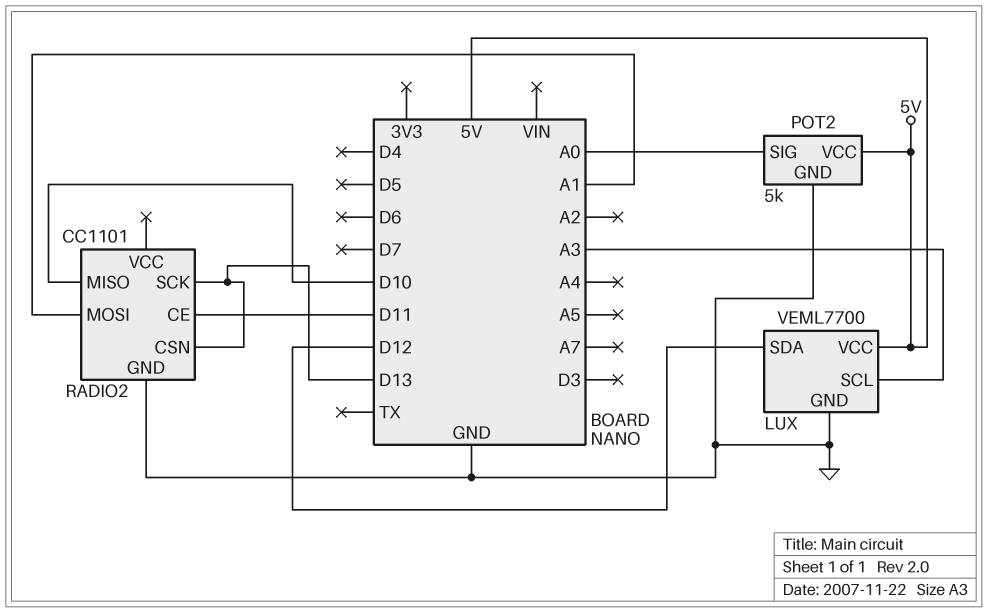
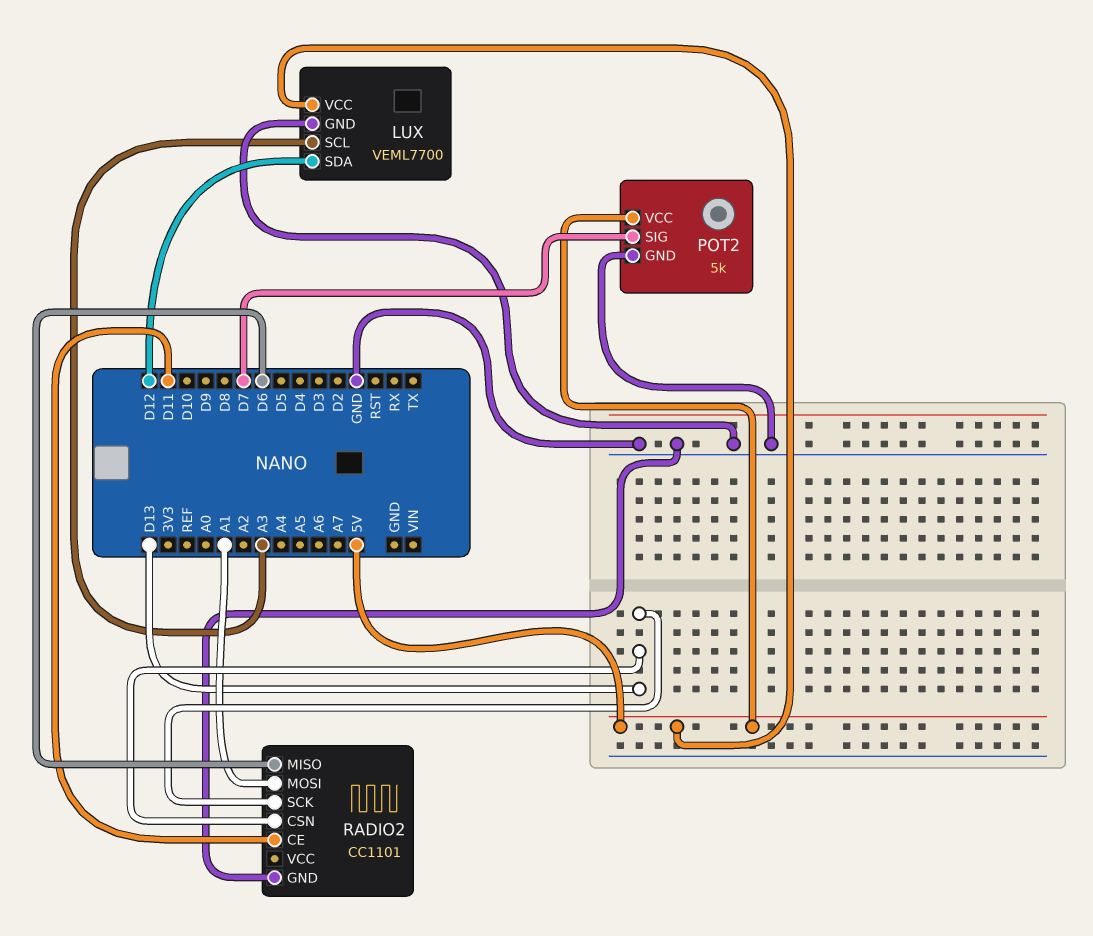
POT2 pin SIG: A0 -> D7
RADIO2 pin MISO: D10 -> D6

